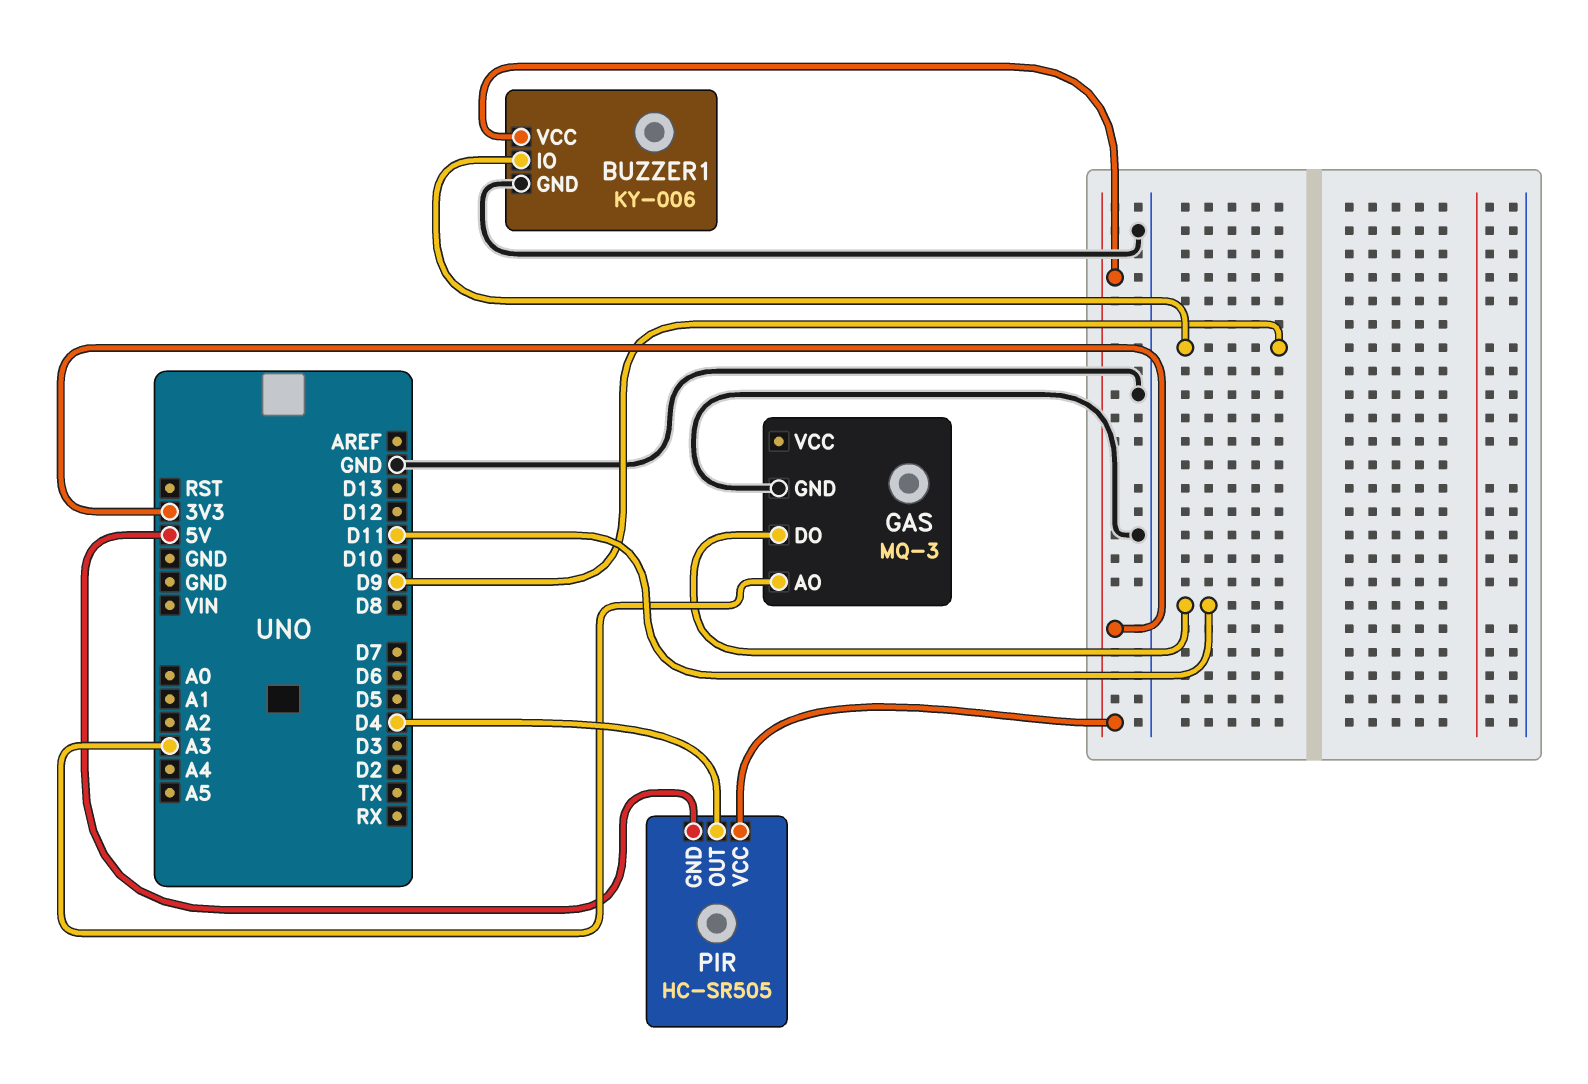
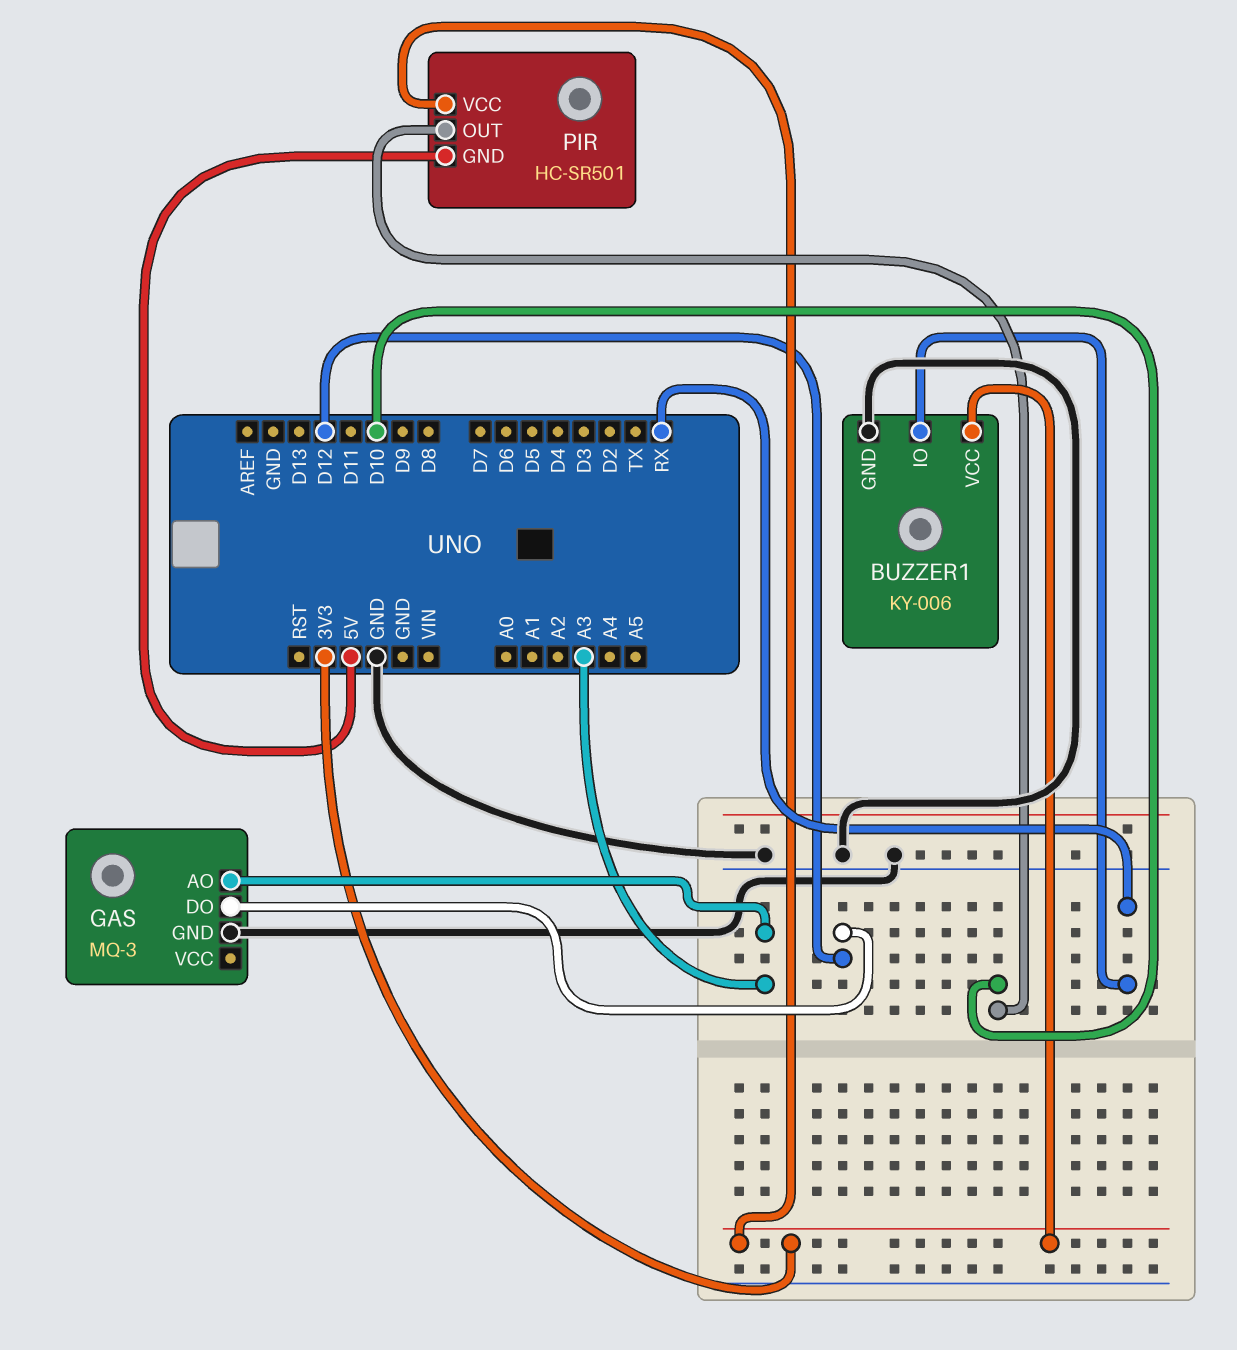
BUZZER1 pin IO: D9 -> RX
GAS pin DO: D11 -> D12
PIR: HC-SR505 -> HC-SR501
PIR pin OUT: D4 -> D10

